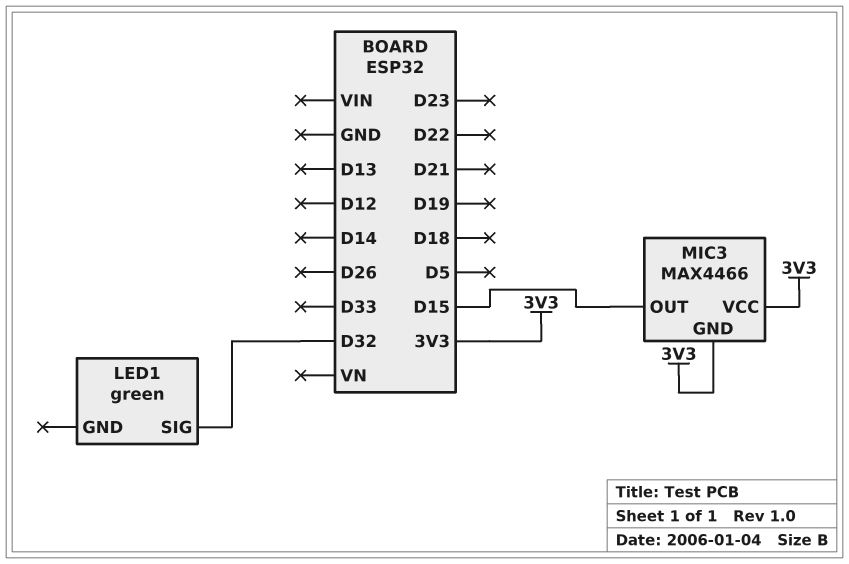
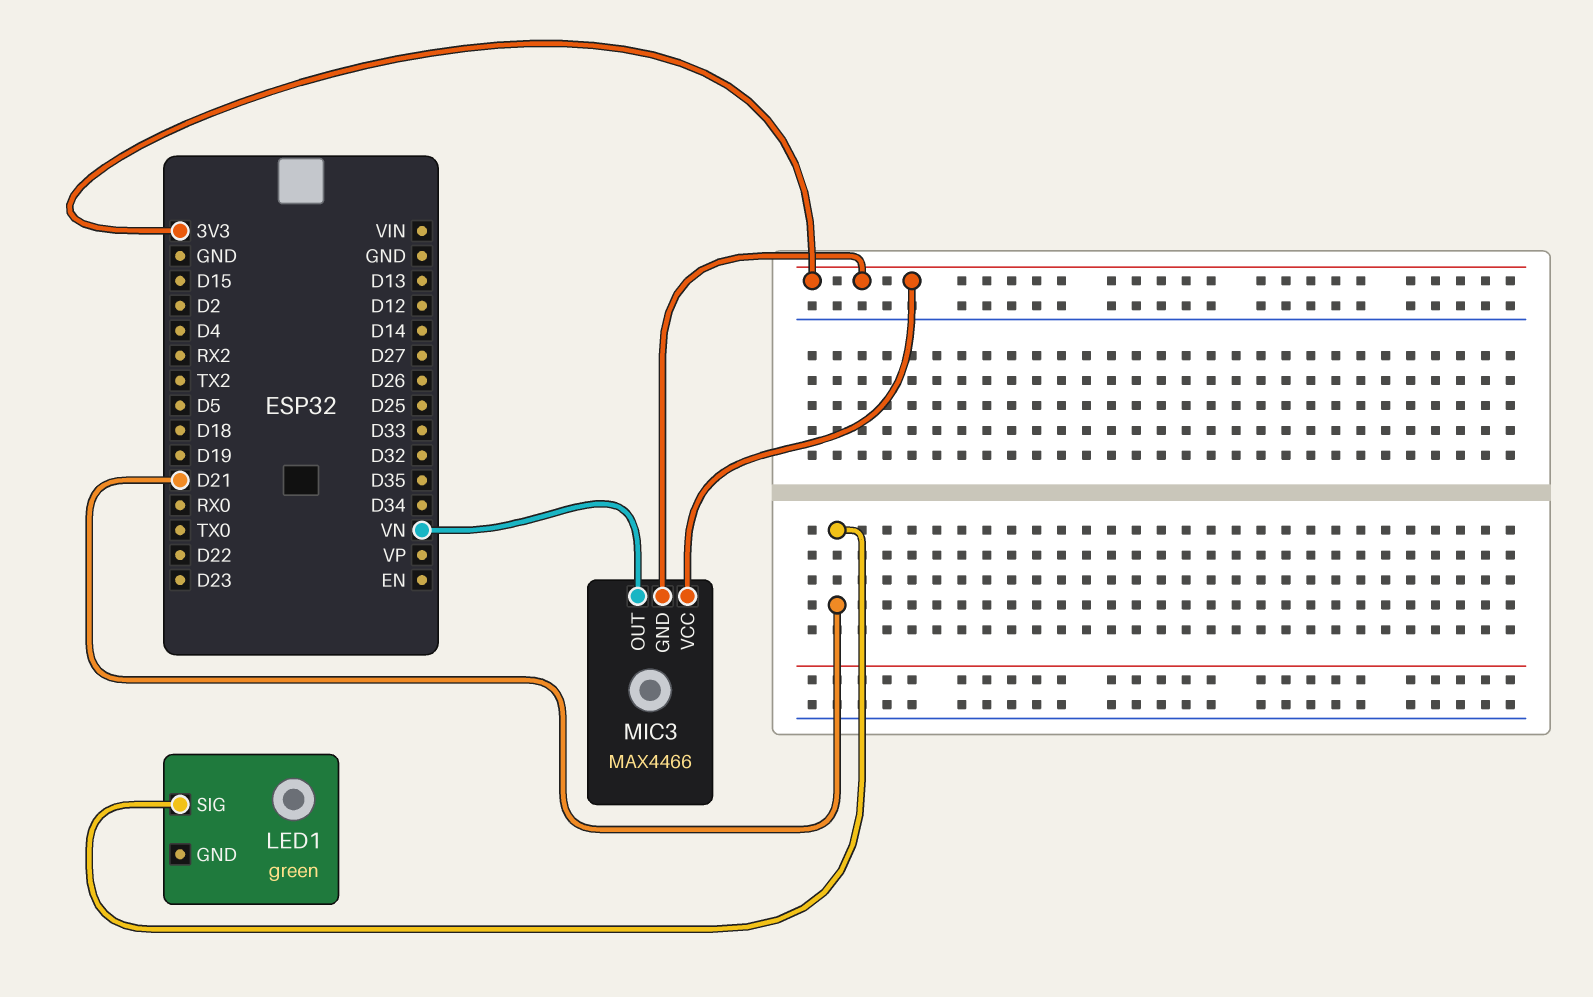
LED1 pin SIG: D32 -> D21
MIC3 pin OUT: D15 -> VN

